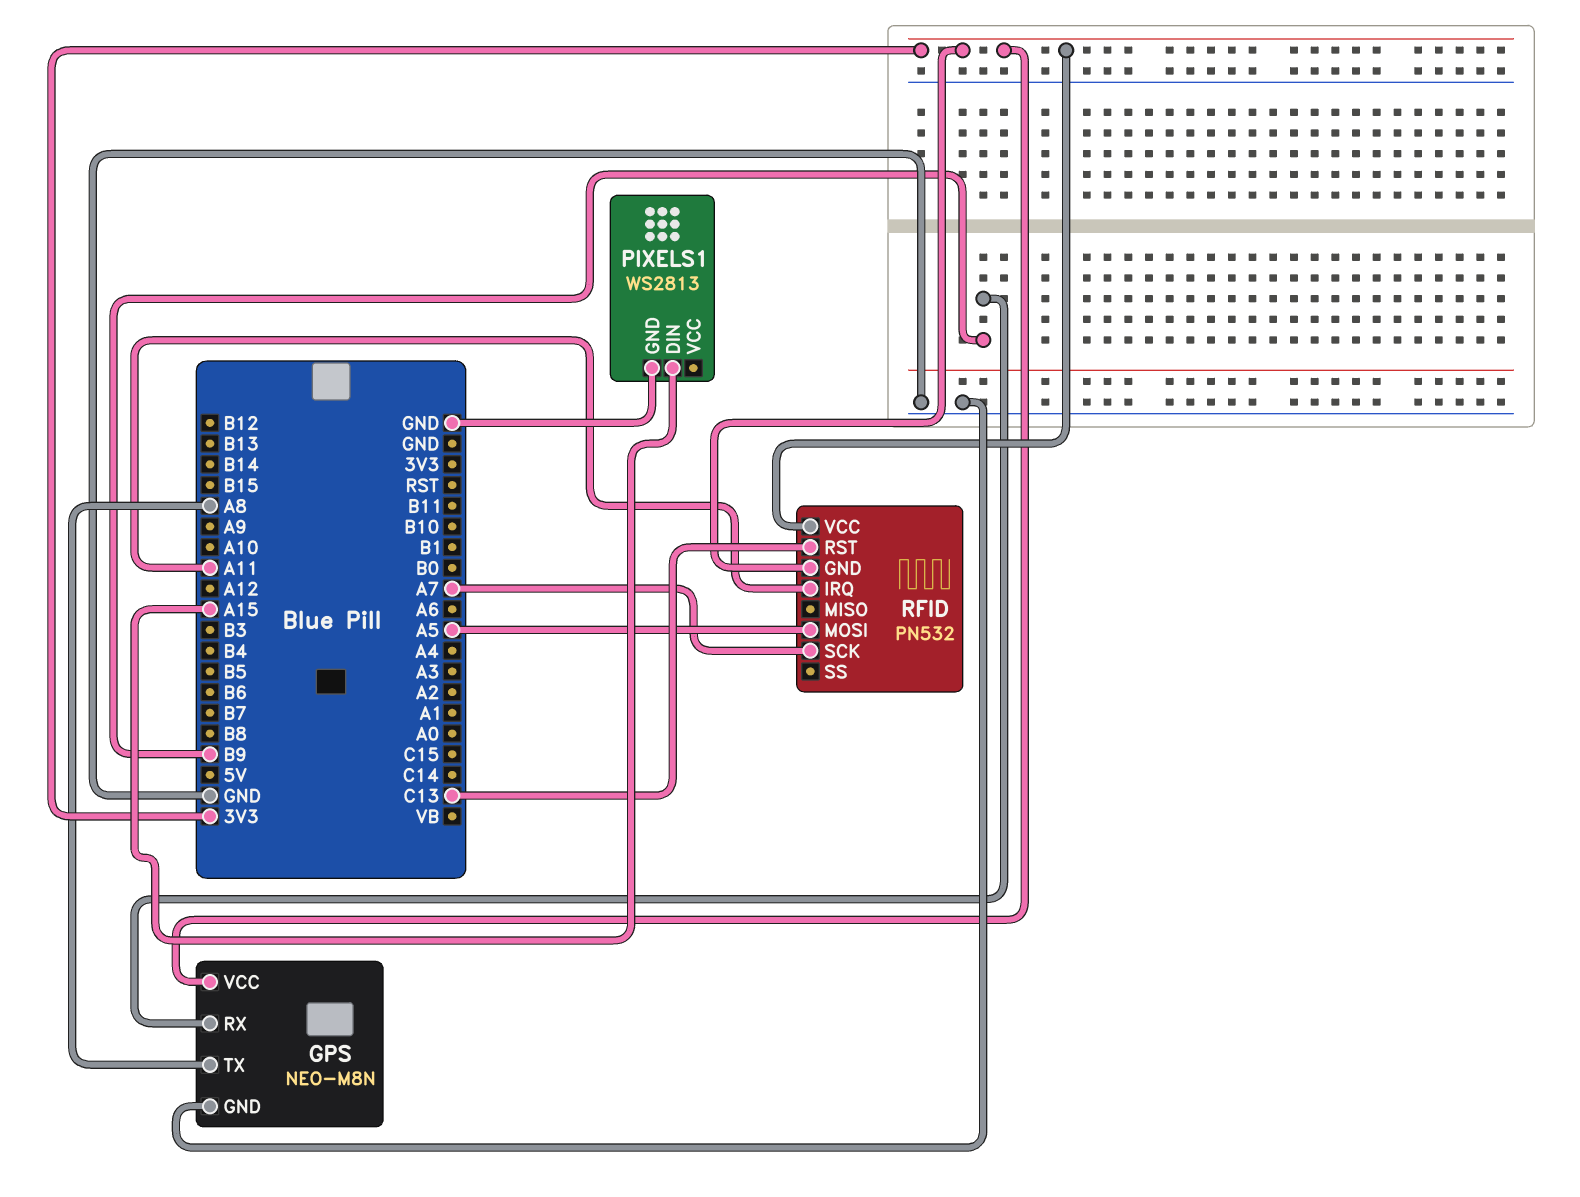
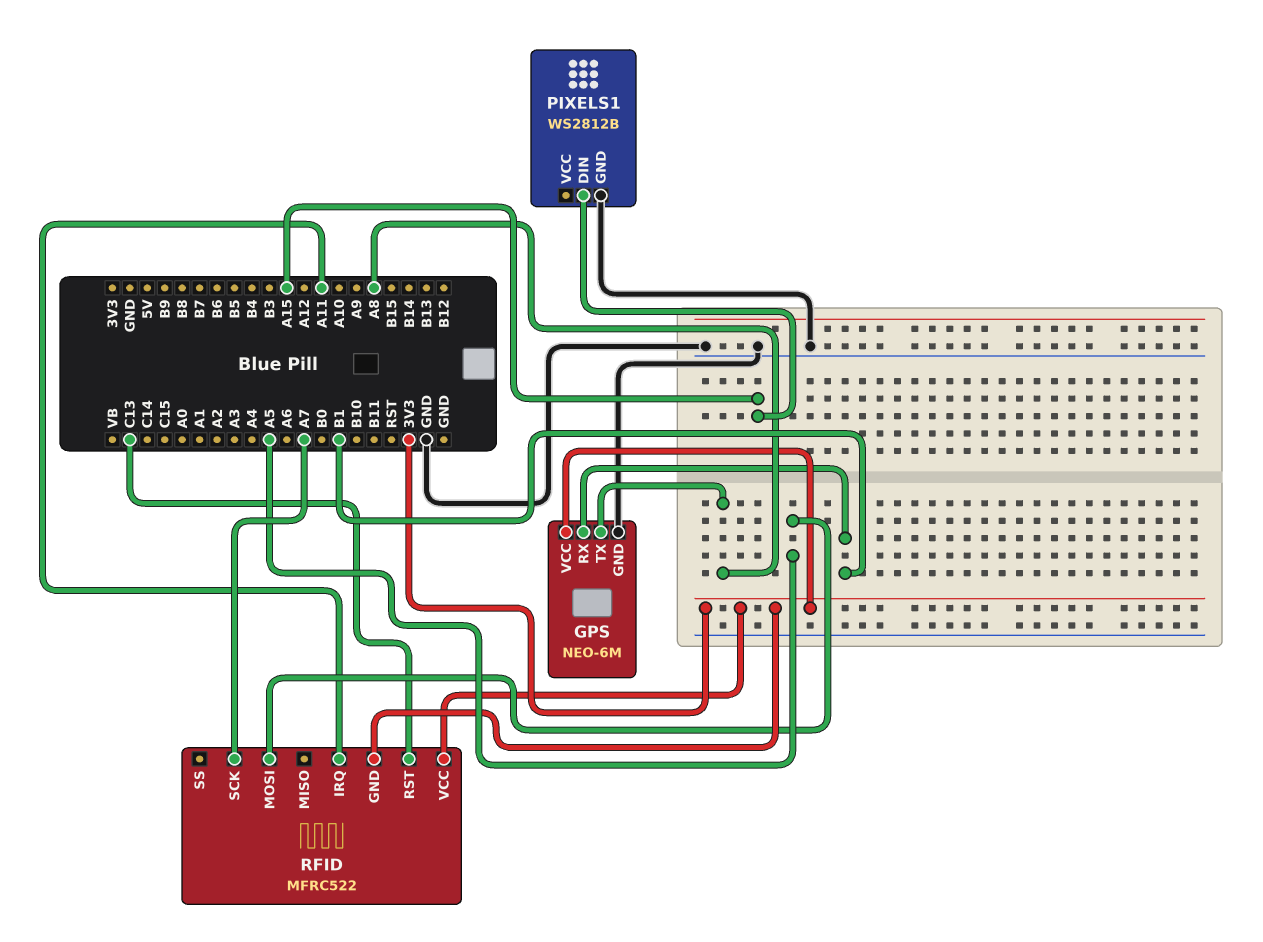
GPS: NEO-M8N -> NEO-6M
GPS pin RX: B9 -> B1
PIXELS1: WS2813 -> WS2812B
RFID: PN532 -> MFRC522

